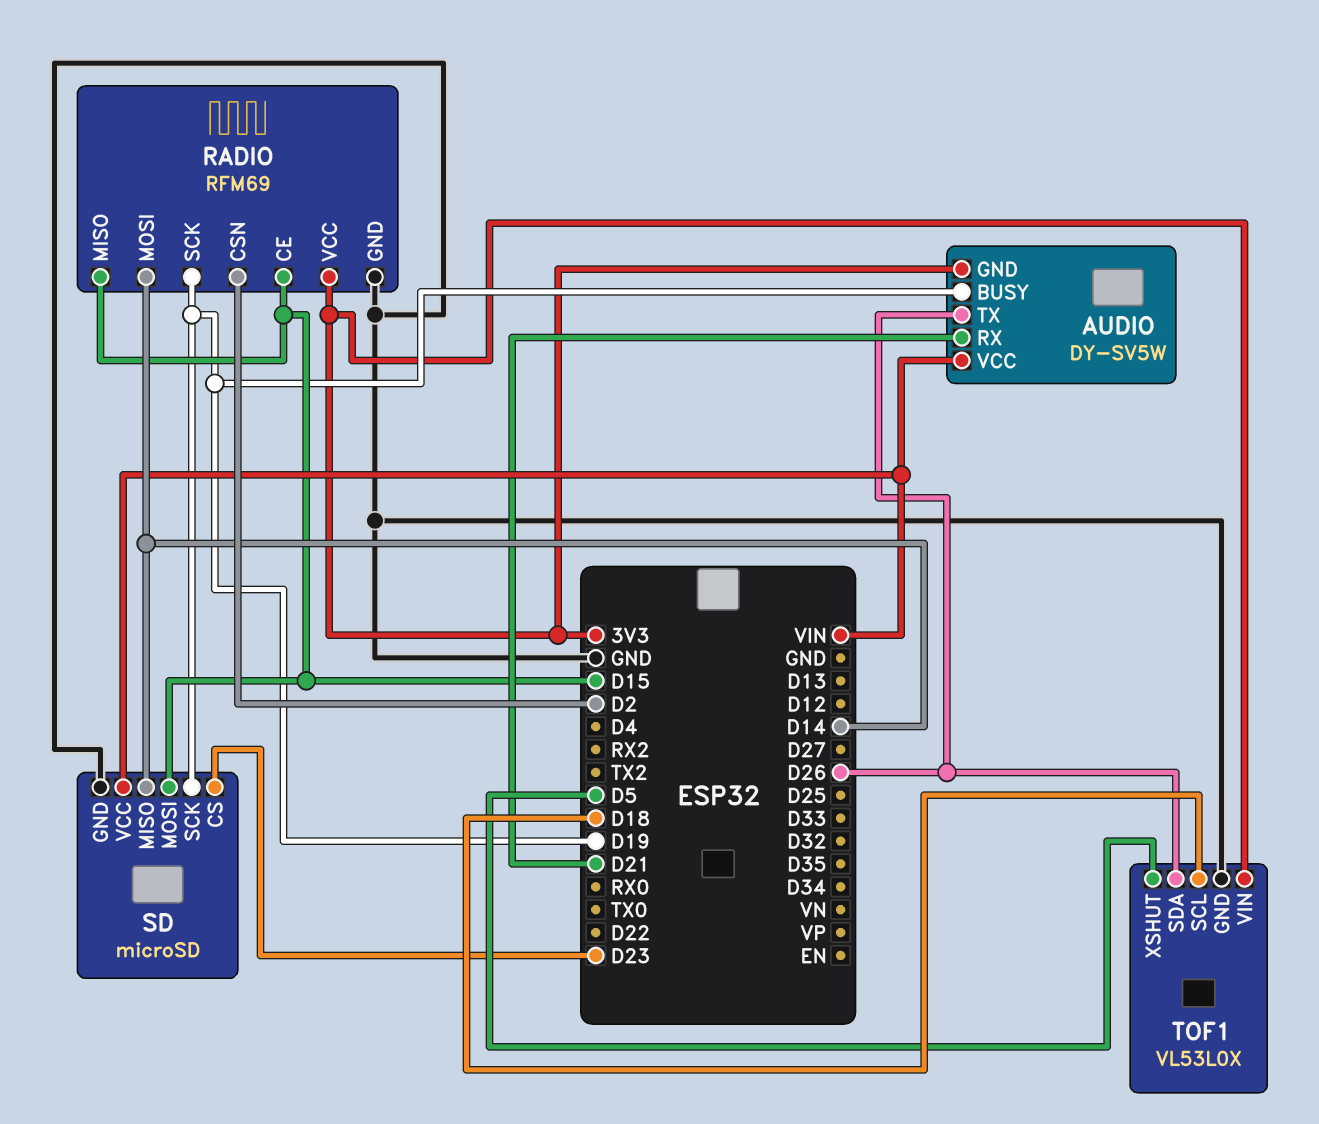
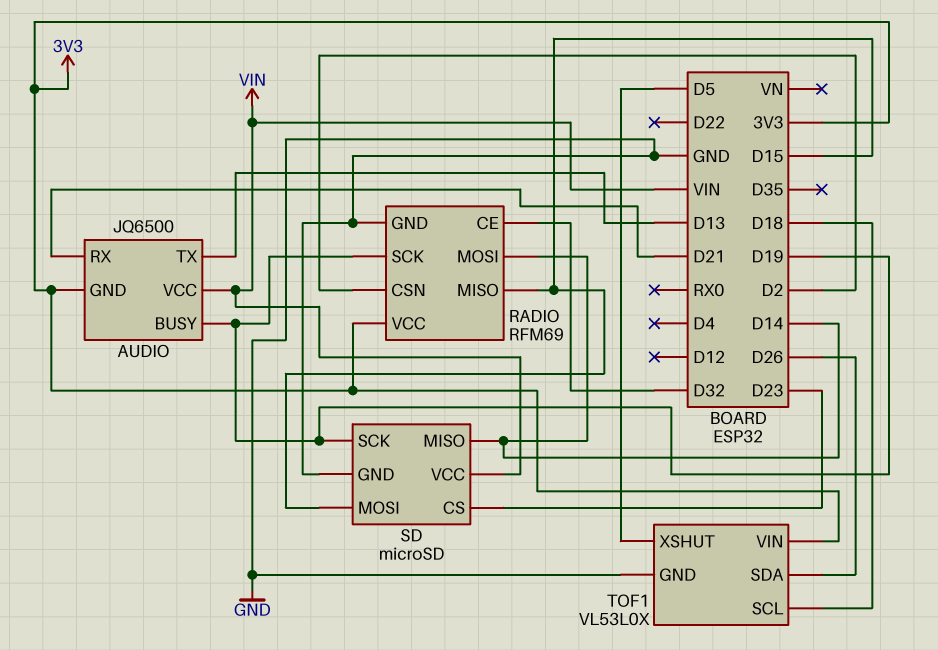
AUDIO: DY-SV5W -> JQ6500
AUDIO pin TX: D26 -> D13
RADIO pin CE: D15 -> D32

